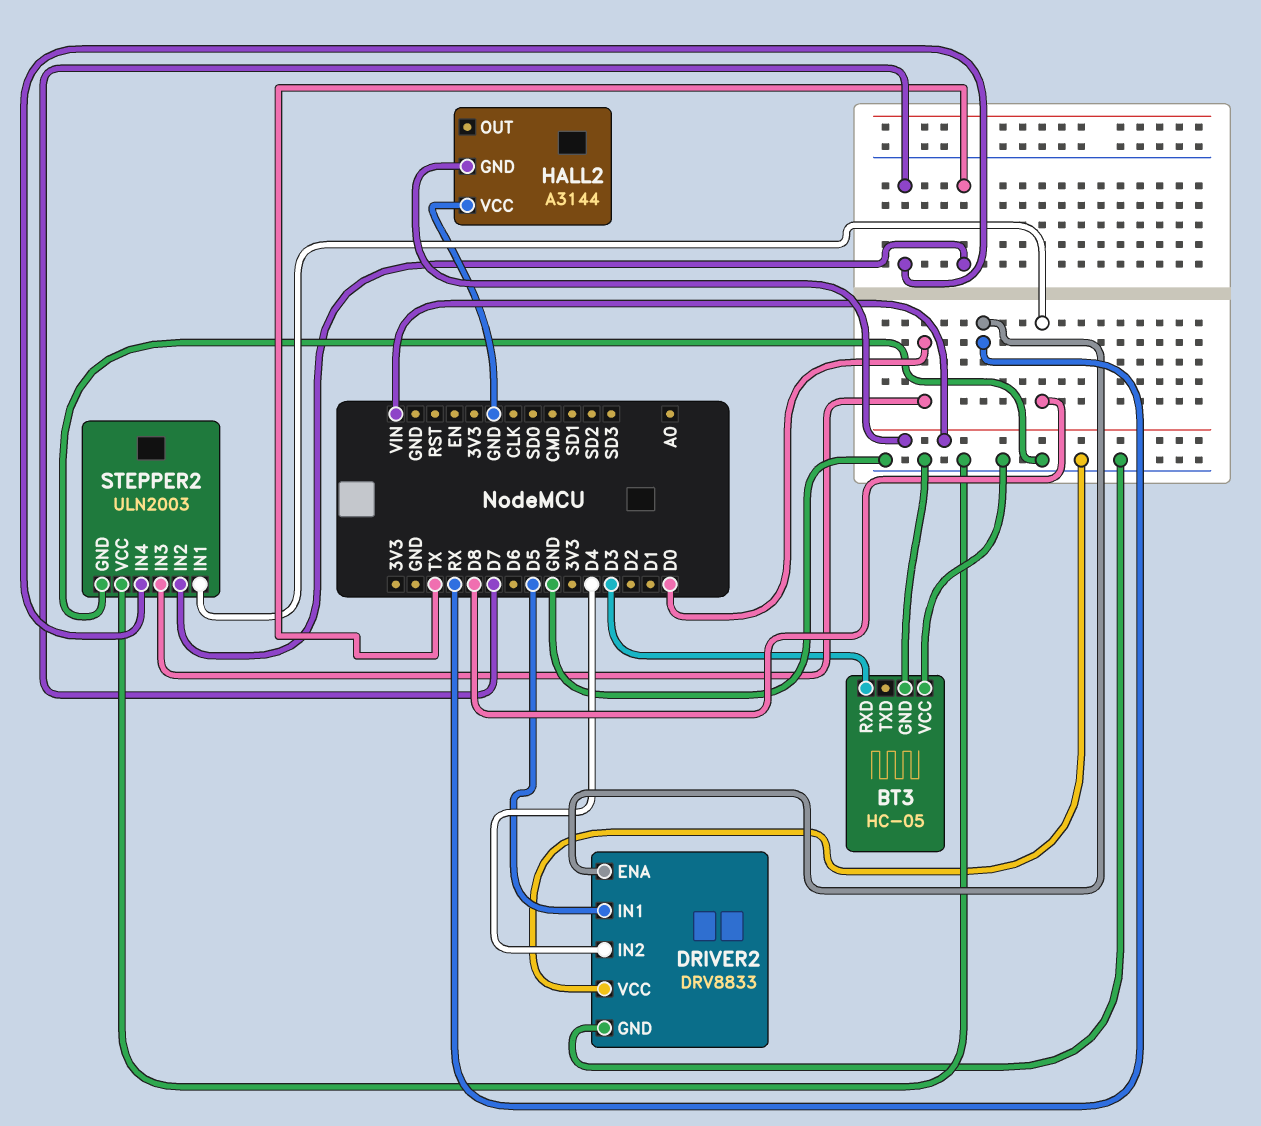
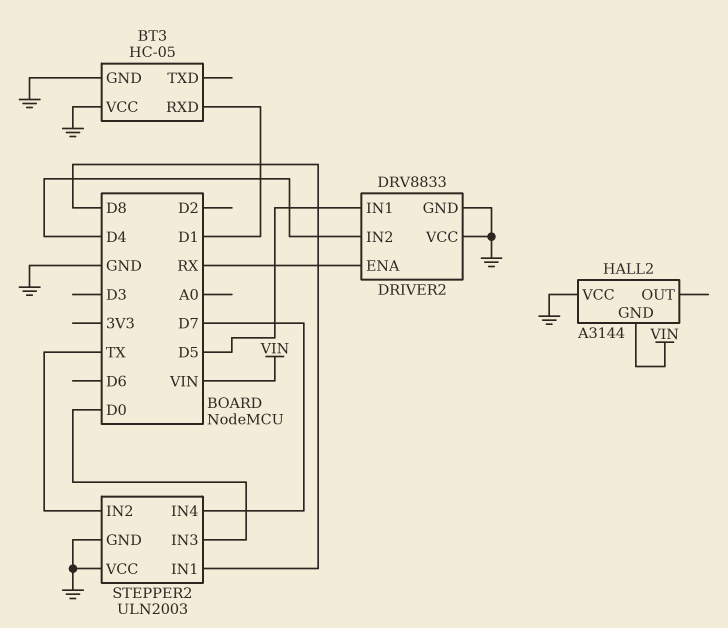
BT3 pin RXD: D3 -> D1

